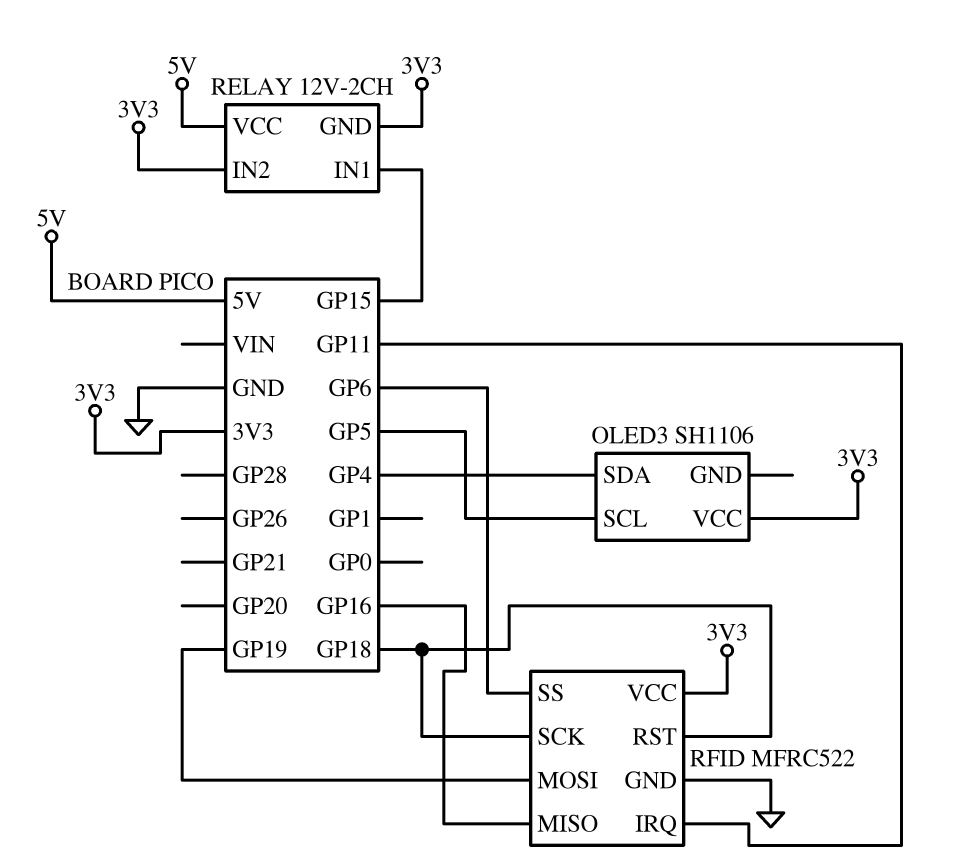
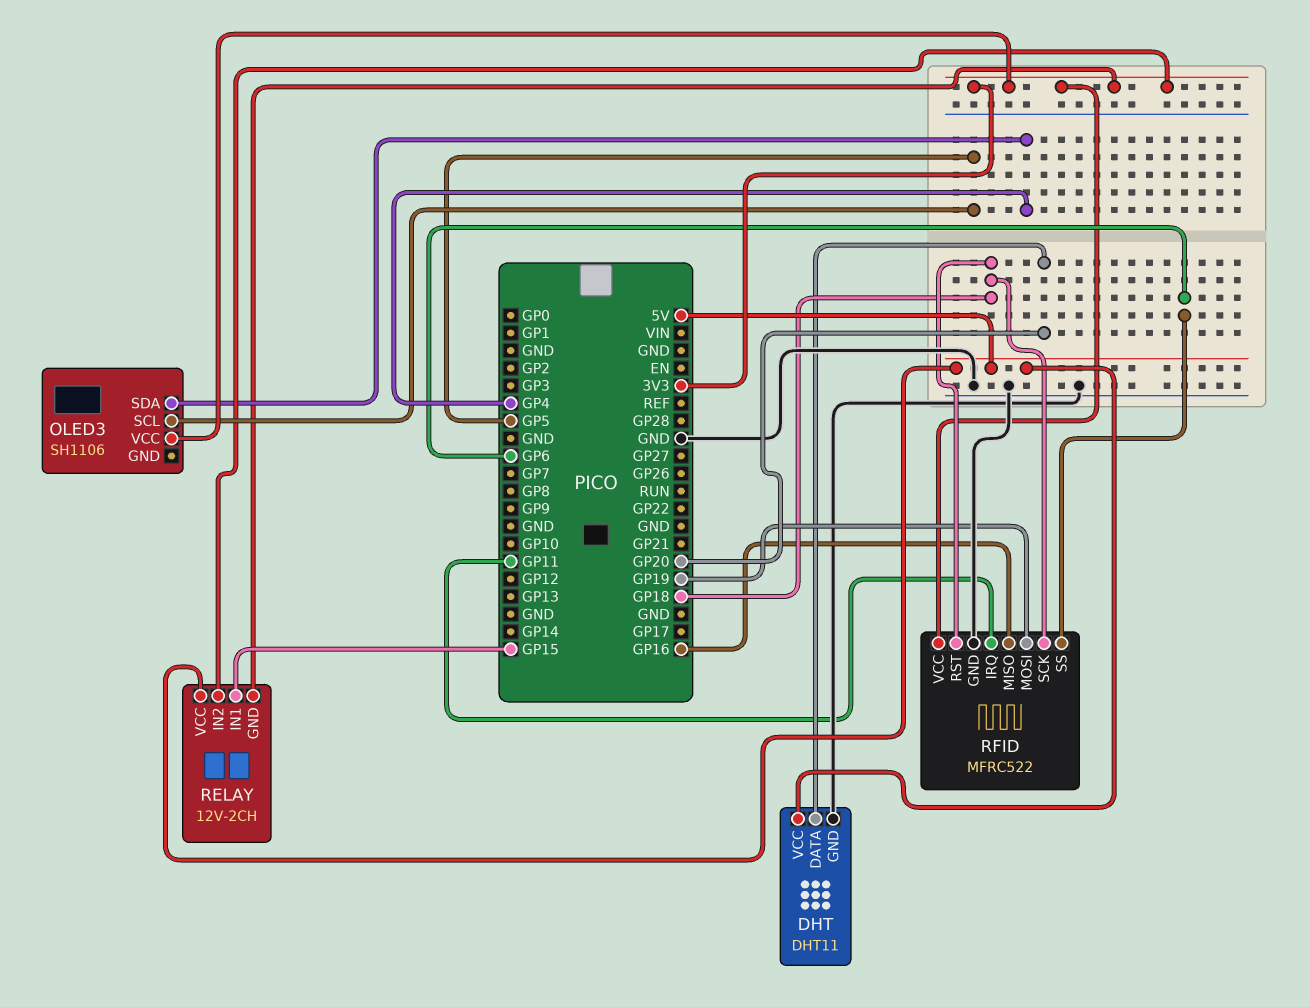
DHT: none -> DHT11
DHT pin DATA: none -> GP20
DHT pin GND: none -> GND
DHT pin VCC: none -> 5V

